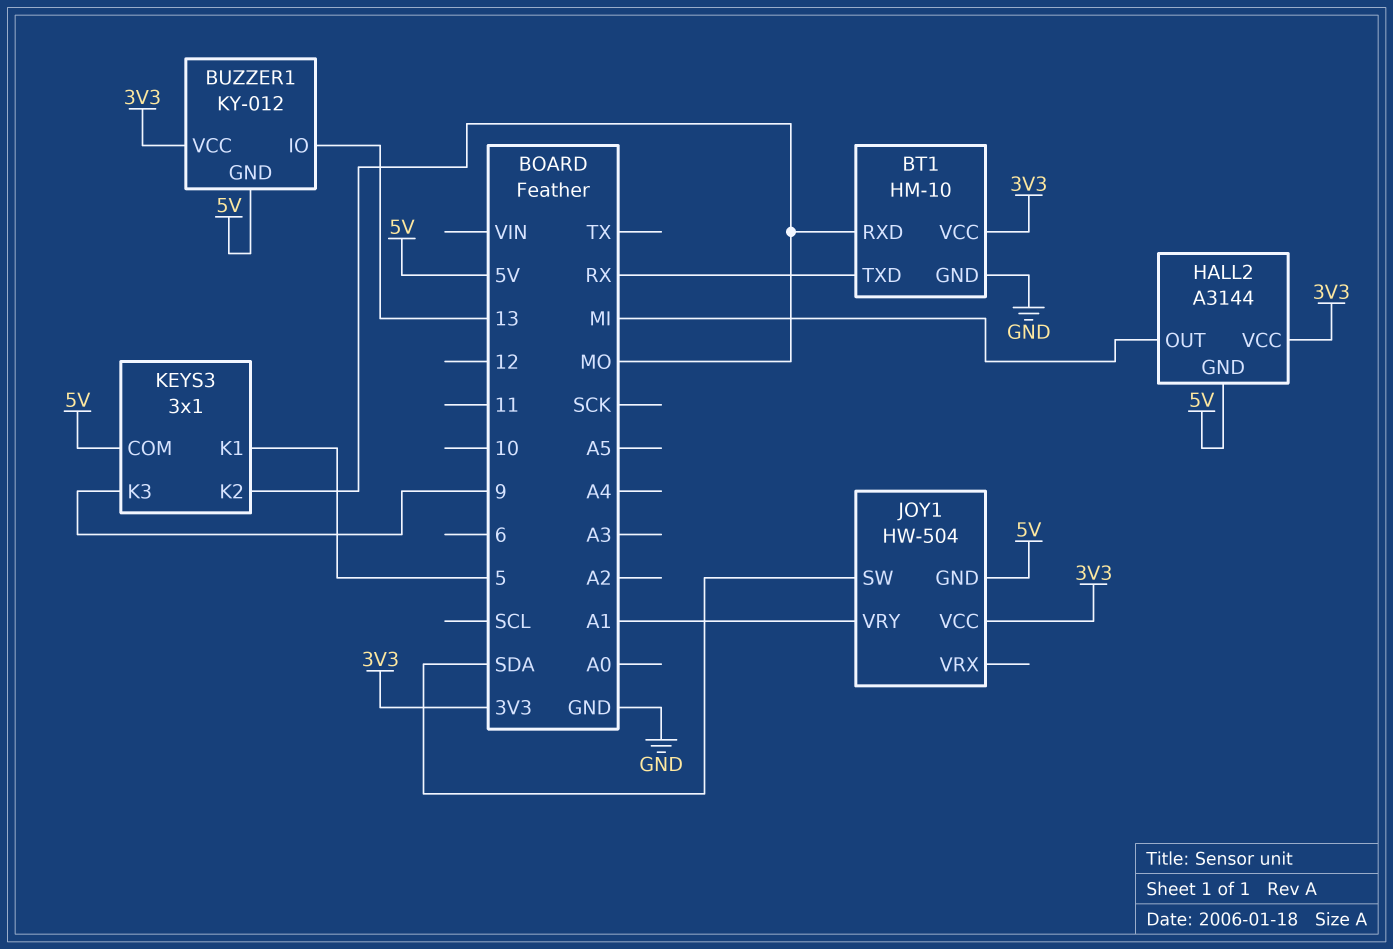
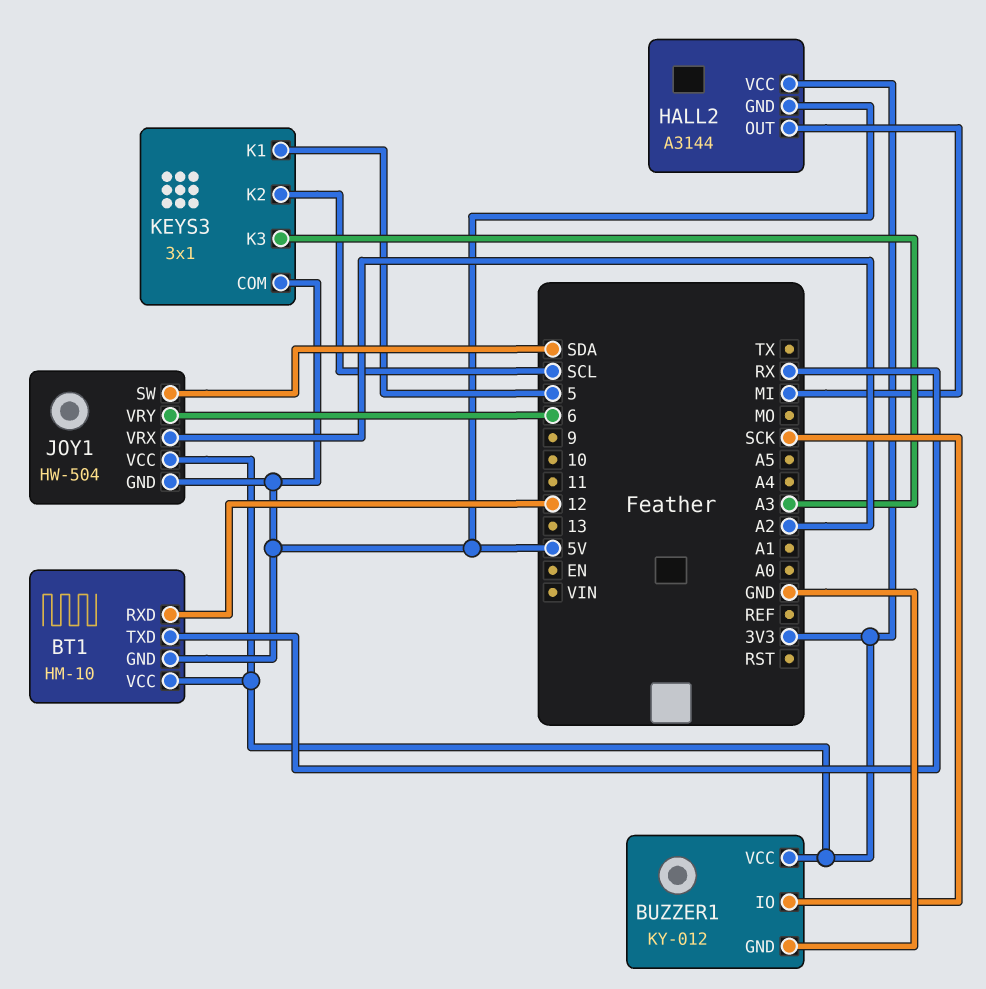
BT1 pin GND: GND -> 5V
BT1 pin RXD: MO -> 12
BUZZER1 pin GND: 5V -> GND
BUZZER1 pin IO: 13 -> SCK
JOY1 pin VRX: none -> A2
JOY1 pin VRY: A1 -> 6
KEYS3 pin K2: MO -> SCL
KEYS3 pin K3: 9 -> A3

